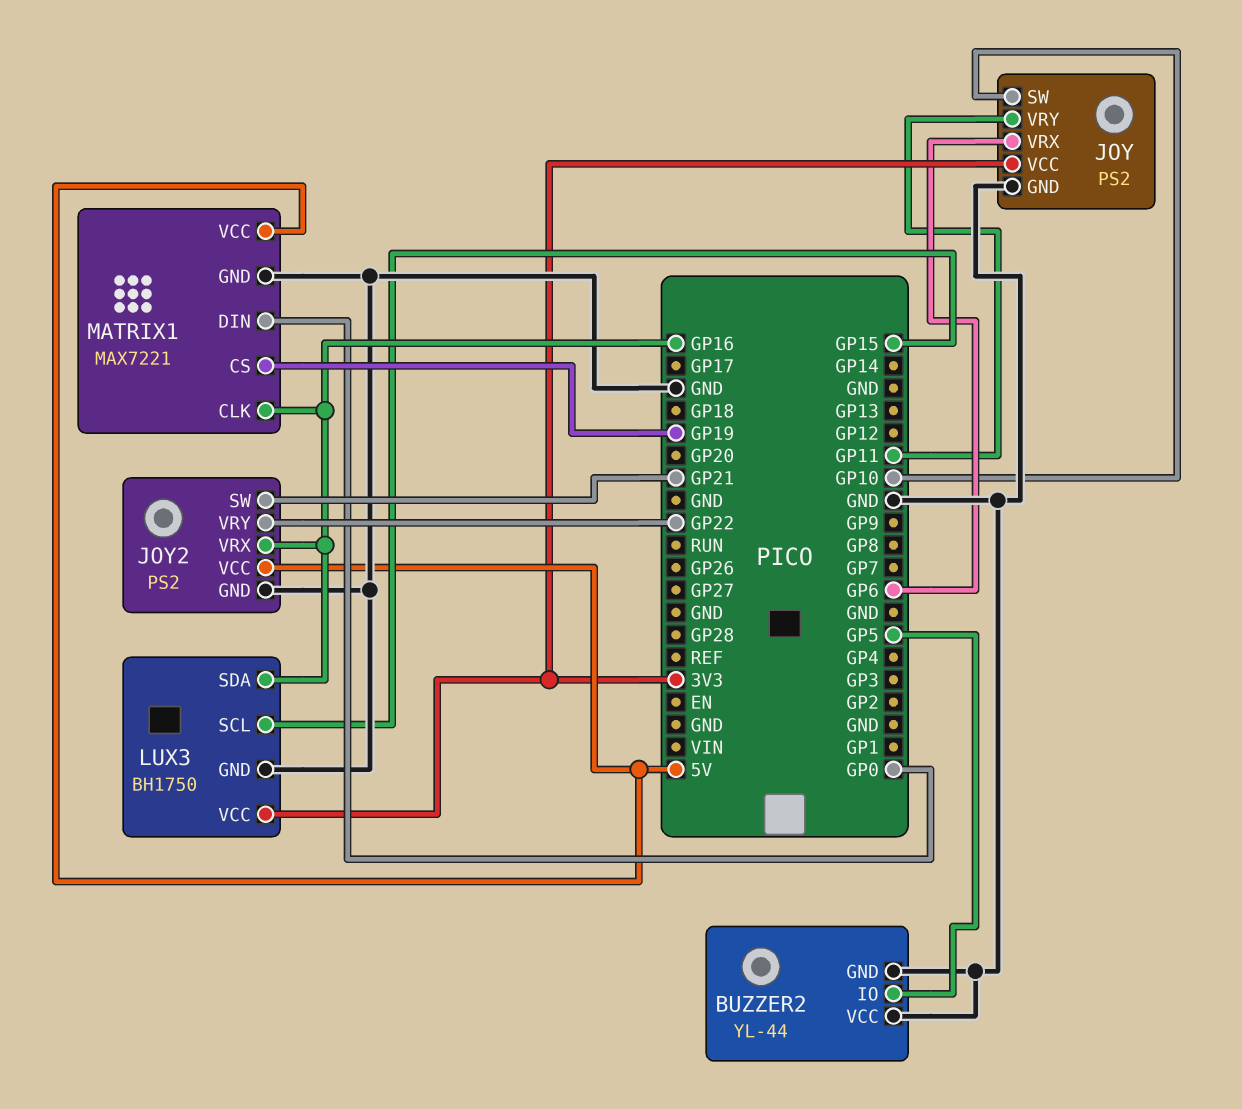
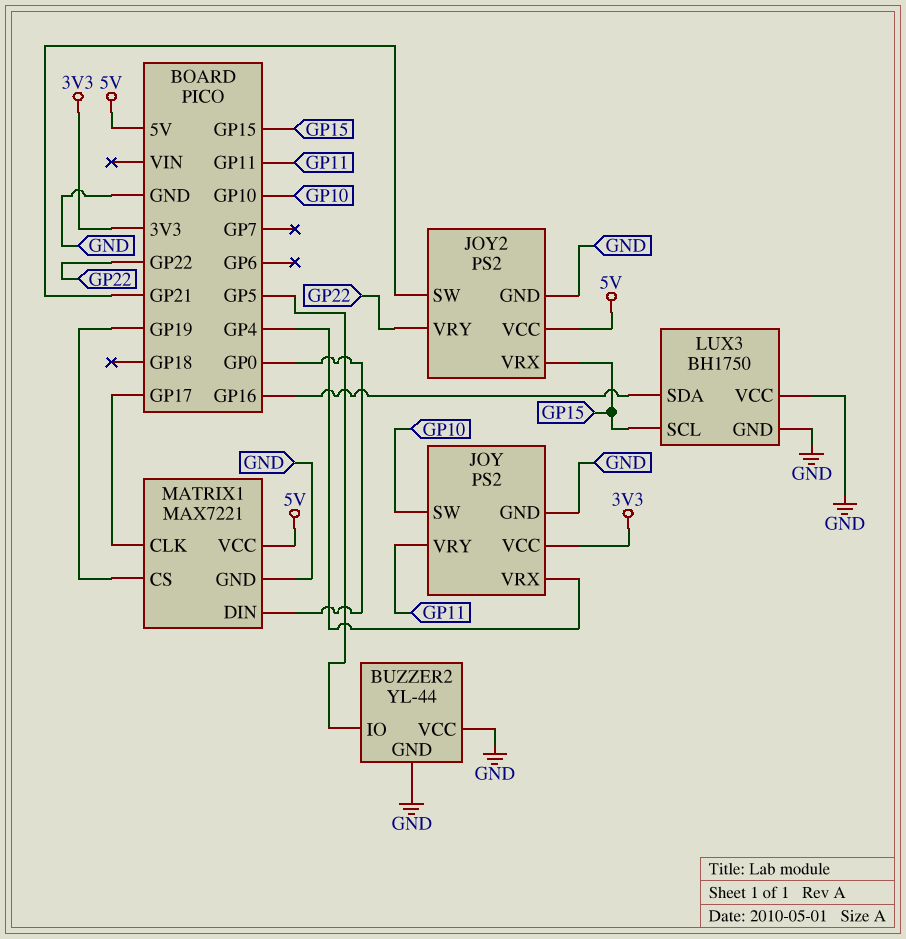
JOY pin VRX: GP6 -> GP4
JOY2 pin VRX: GP16 -> GP15
LUX3 pin VCC: 3V3 -> GND
MATRIX1 pin CLK: GP16 -> GP17

